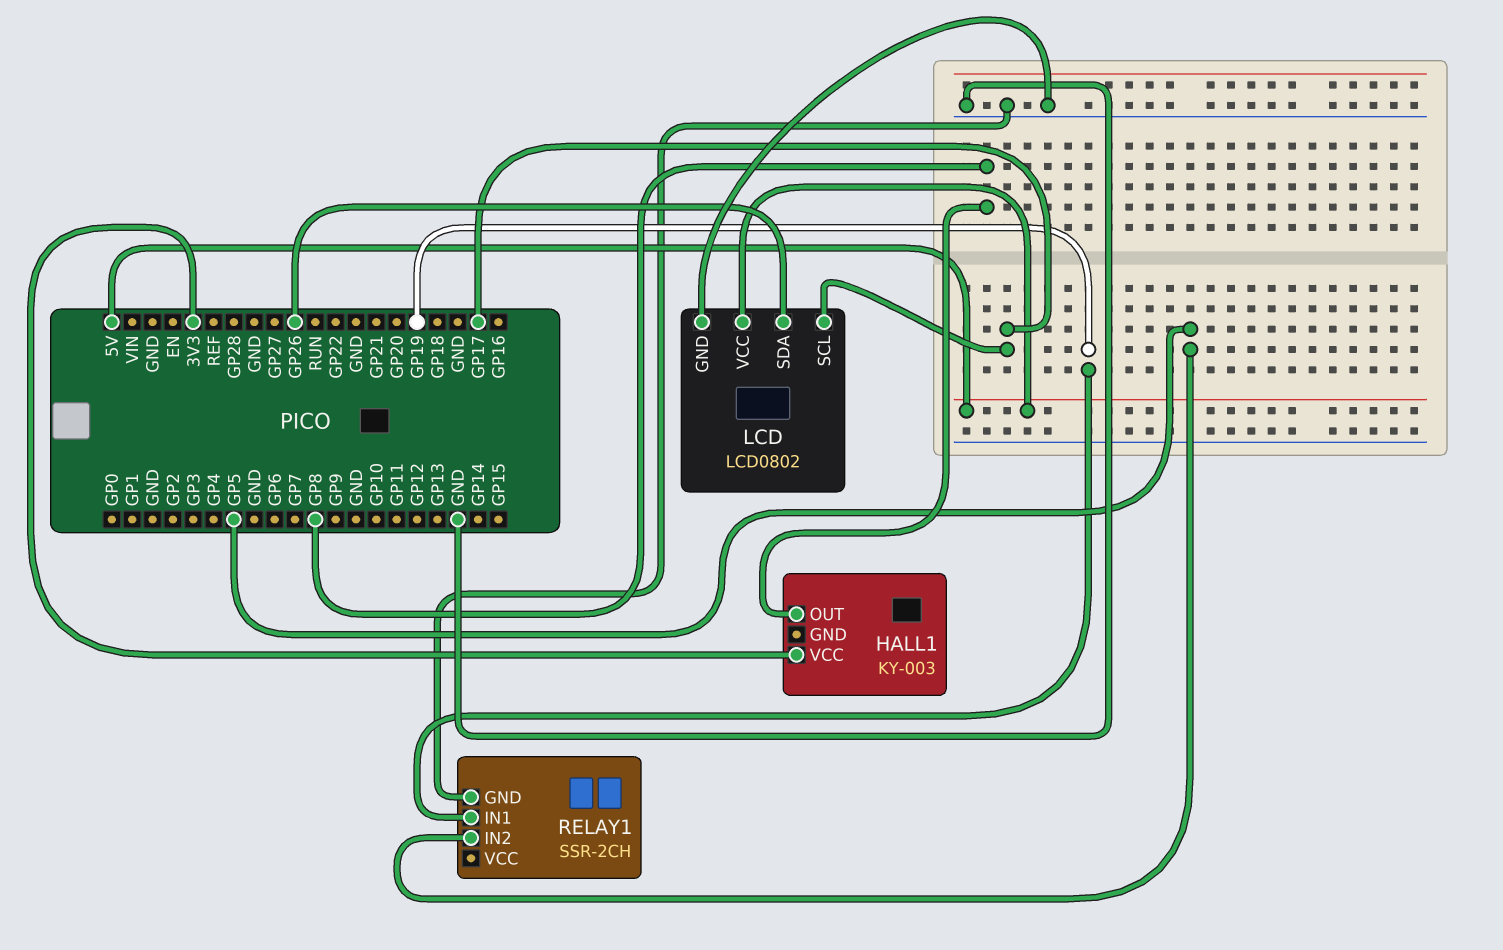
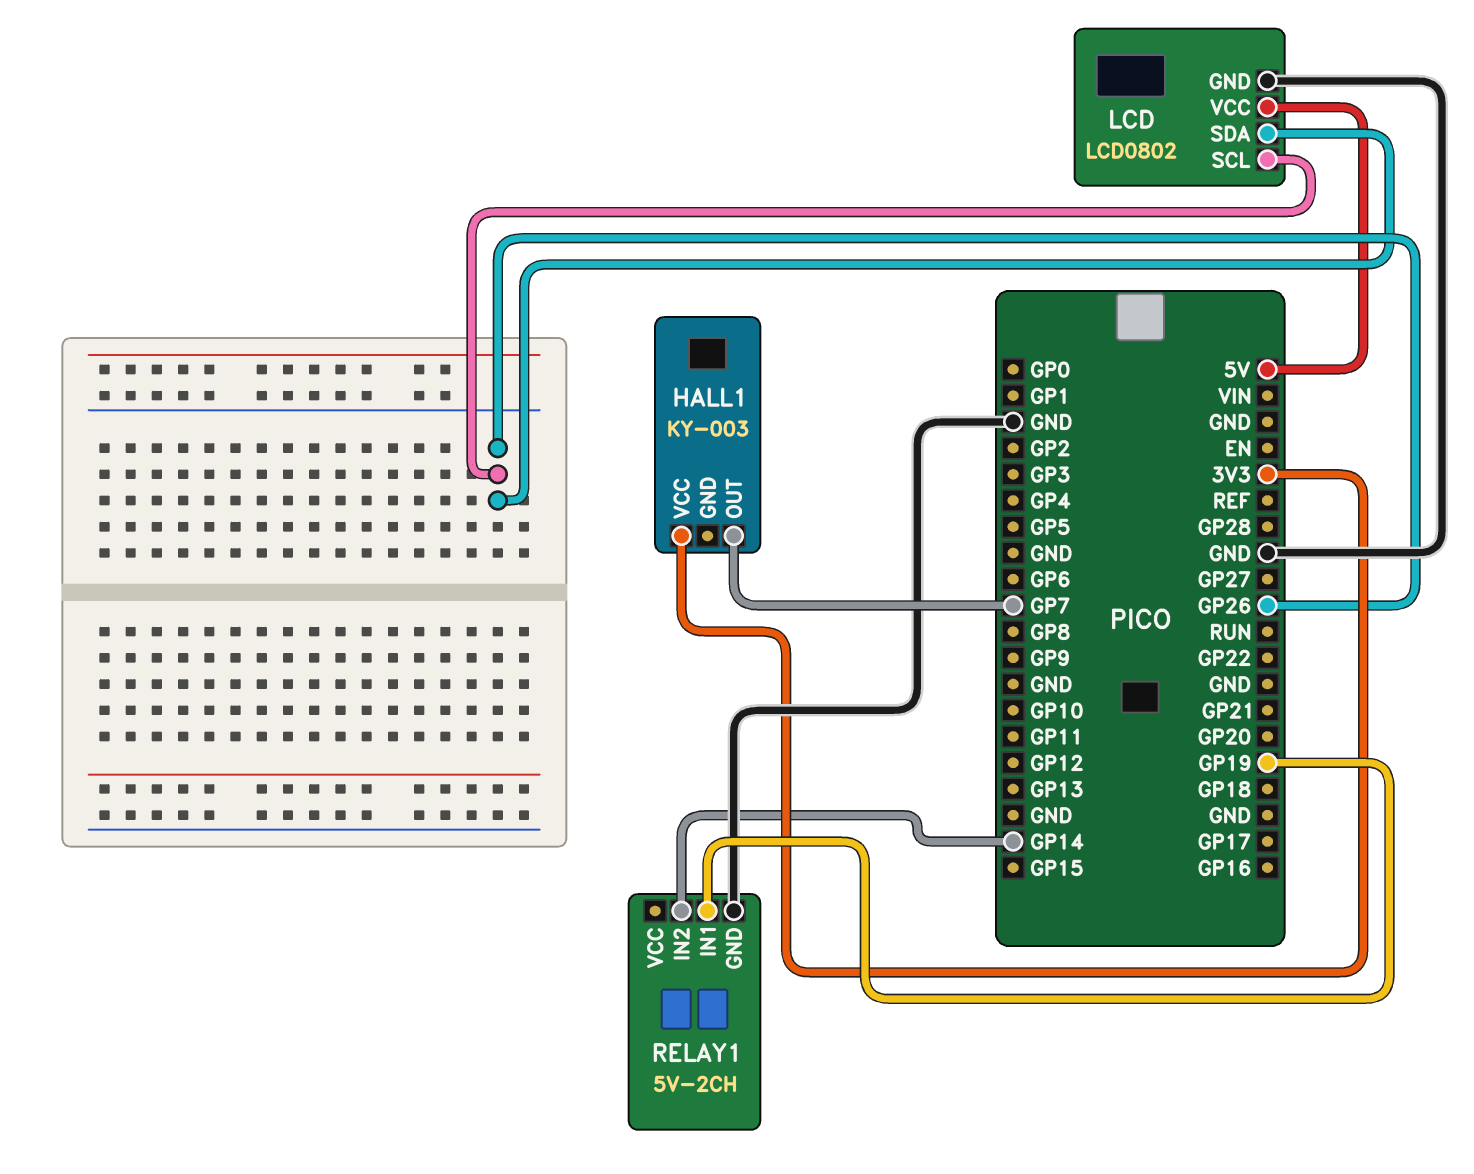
HALL1 pin OUT: GP8 -> GP7
LCD pin SCL: GP17 -> GP26
RELAY1: SSR-2CH -> 5V-2CH
RELAY1 pin IN2: GP5 -> GP14

